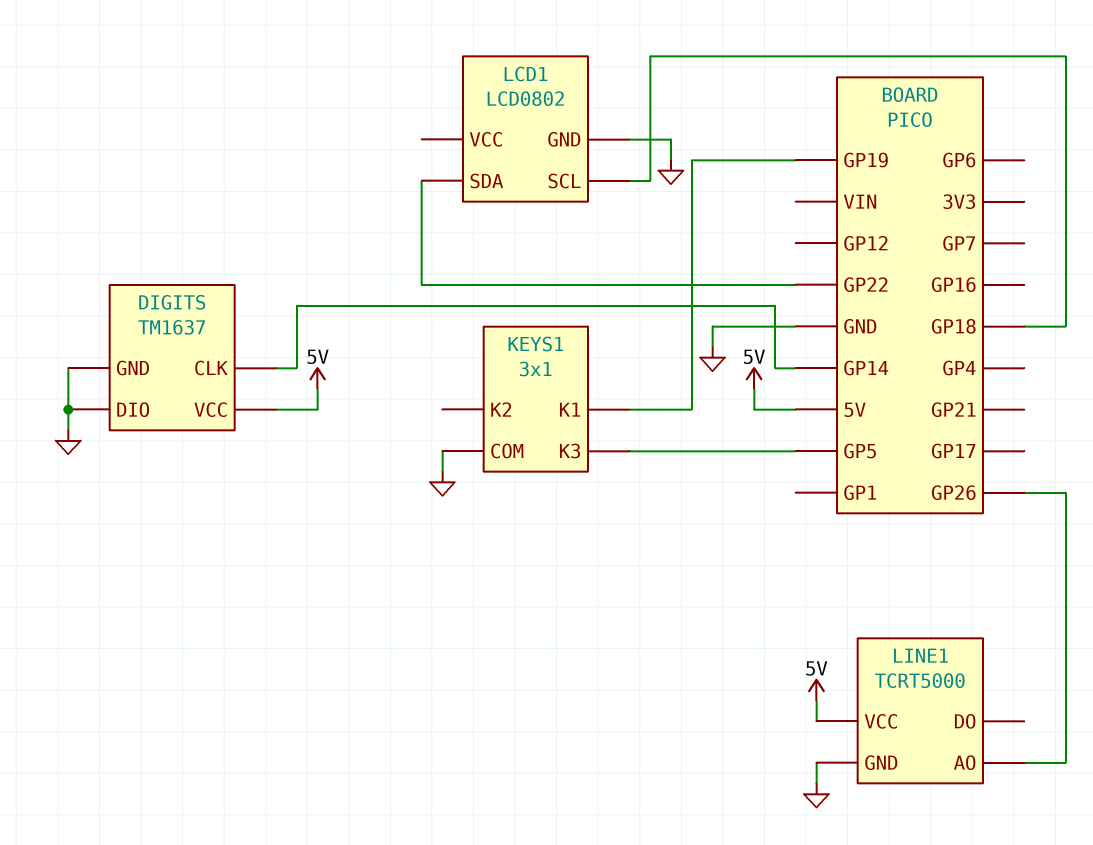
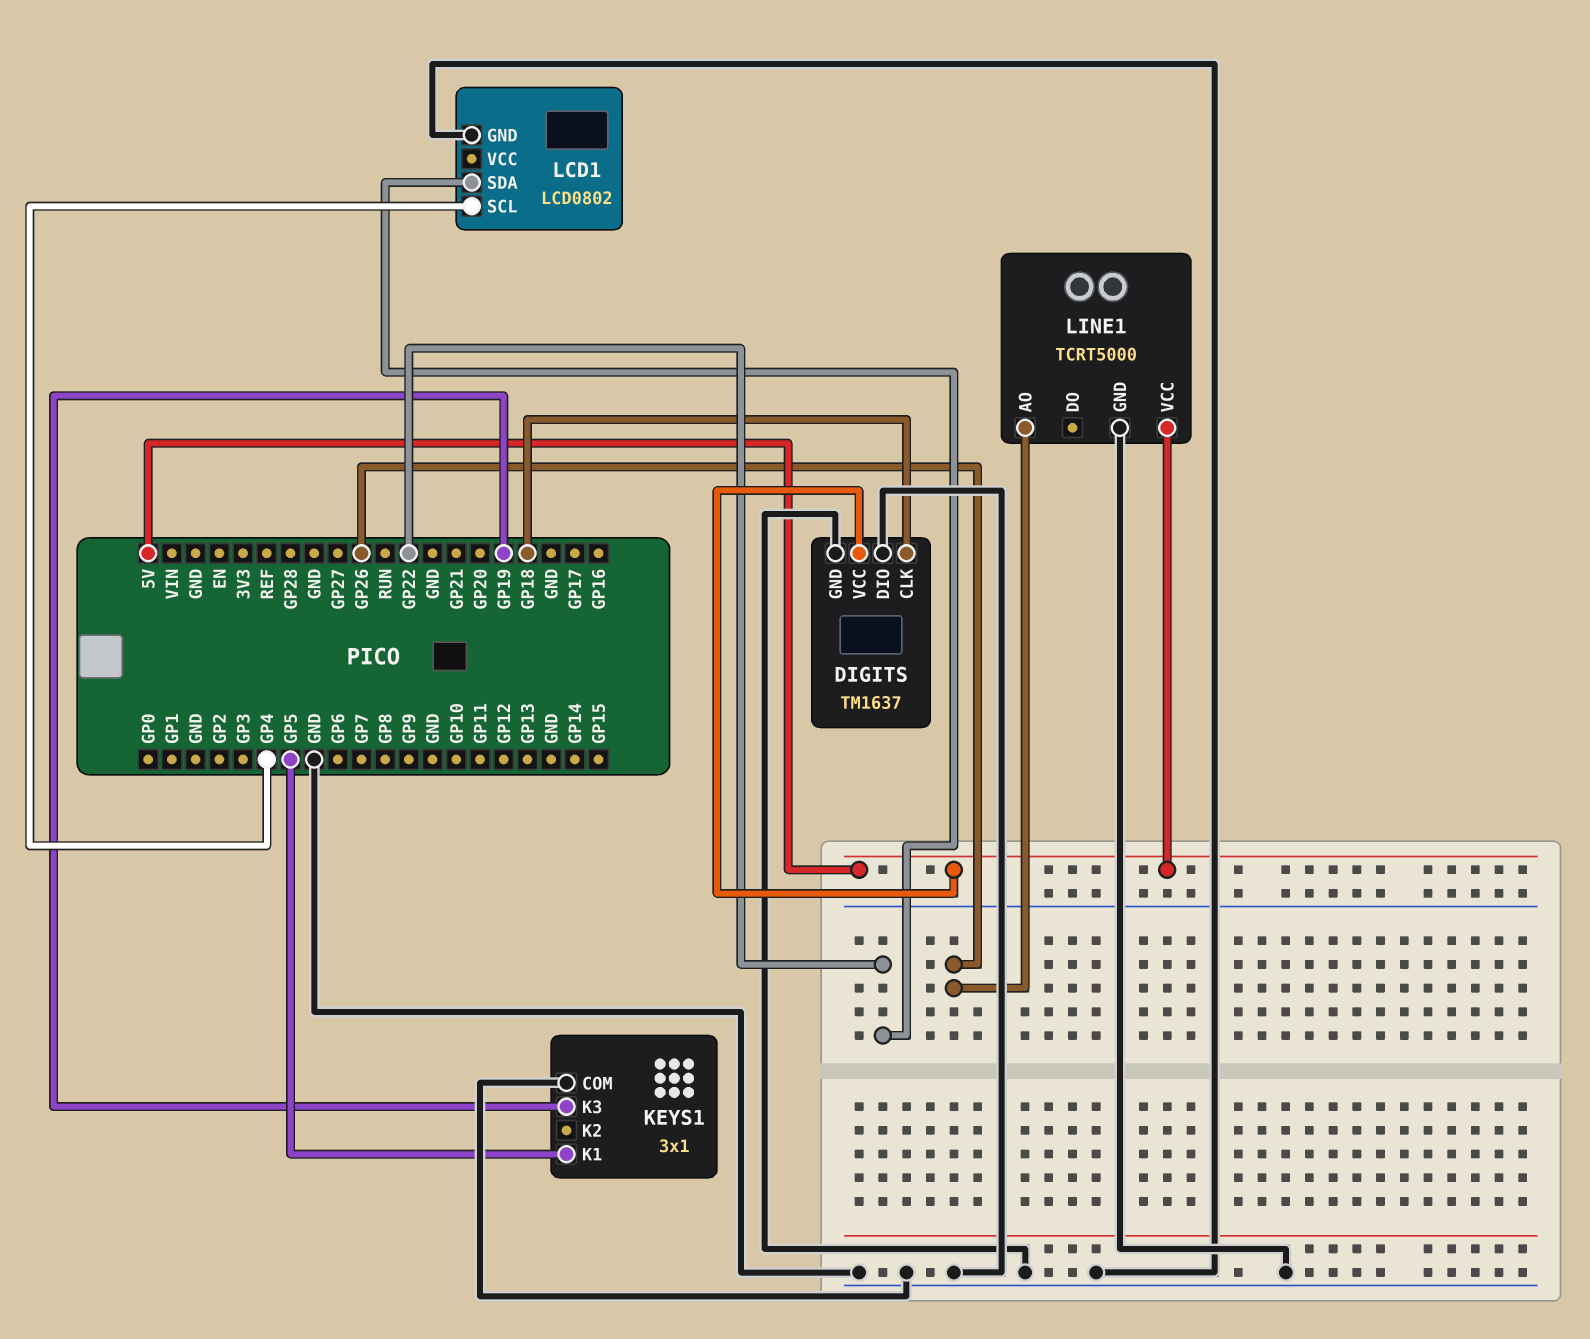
DIGITS pin CLK: GP14 -> GP18
KEYS1 pin K1: GP19 -> GP5
KEYS1 pin K3: GP5 -> GP19
LCD1 pin SCL: GP18 -> GP4

